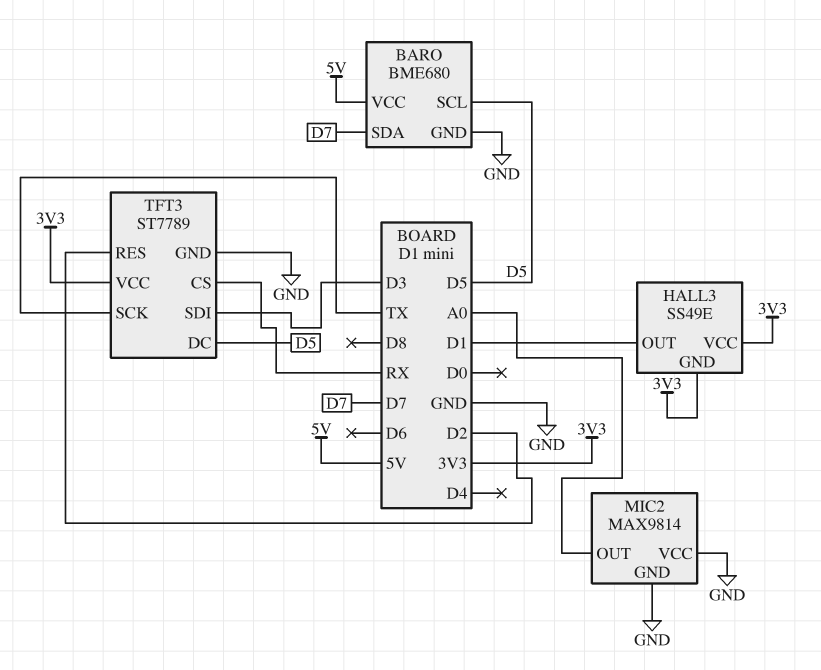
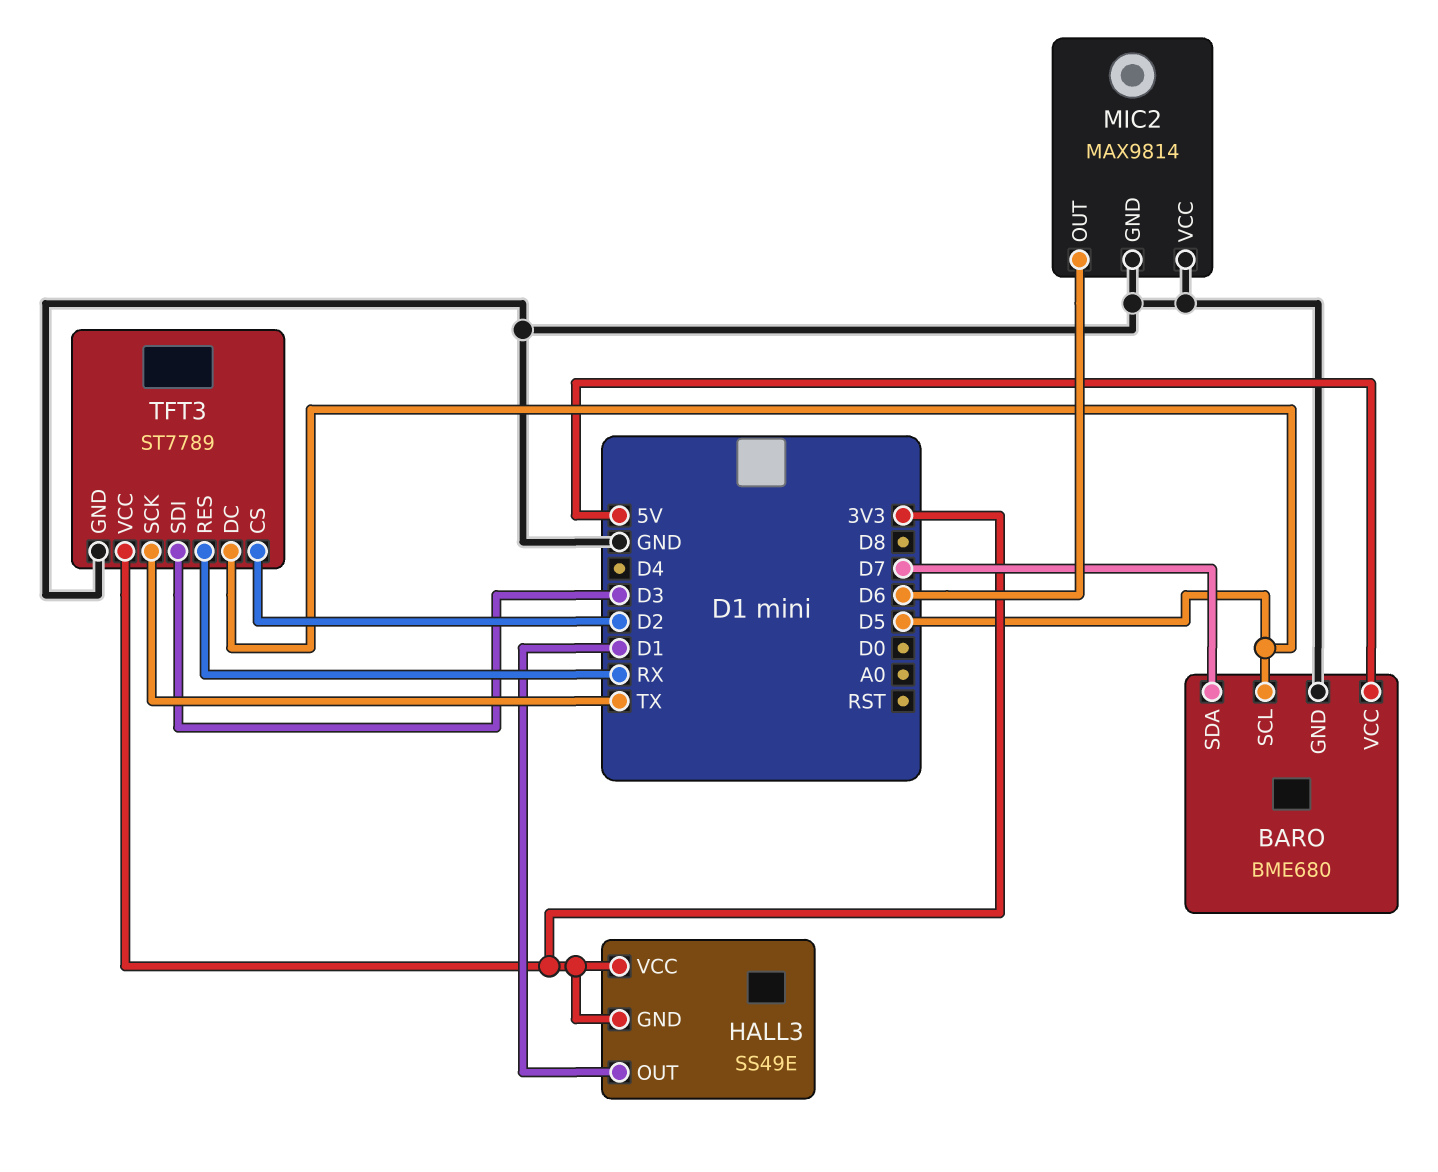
MIC2 pin OUT: A0 -> D6
TFT3 pin CS: RX -> D2
TFT3 pin RES: D2 -> RX

